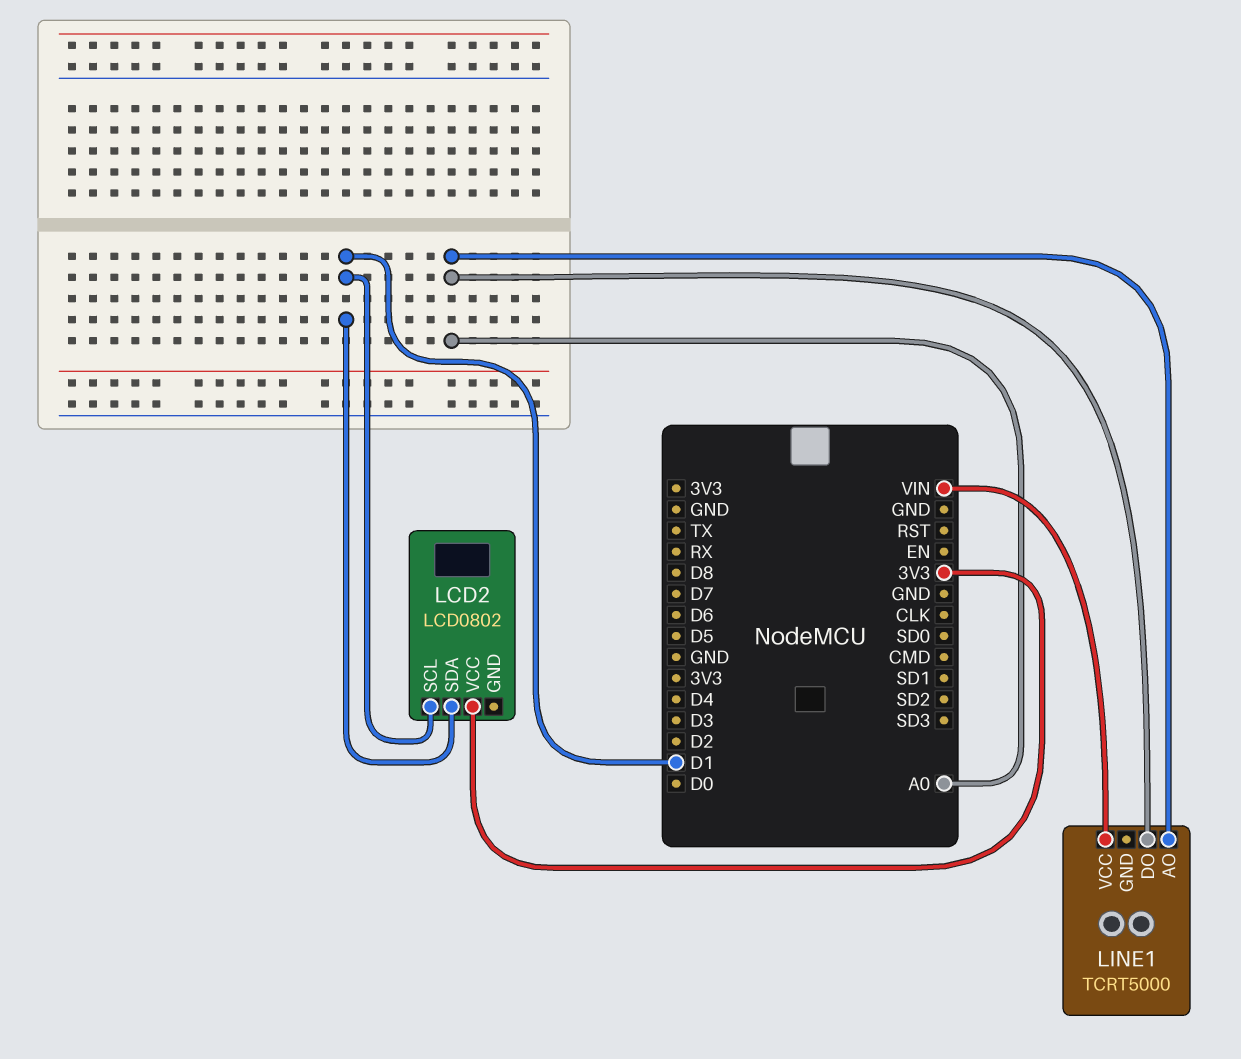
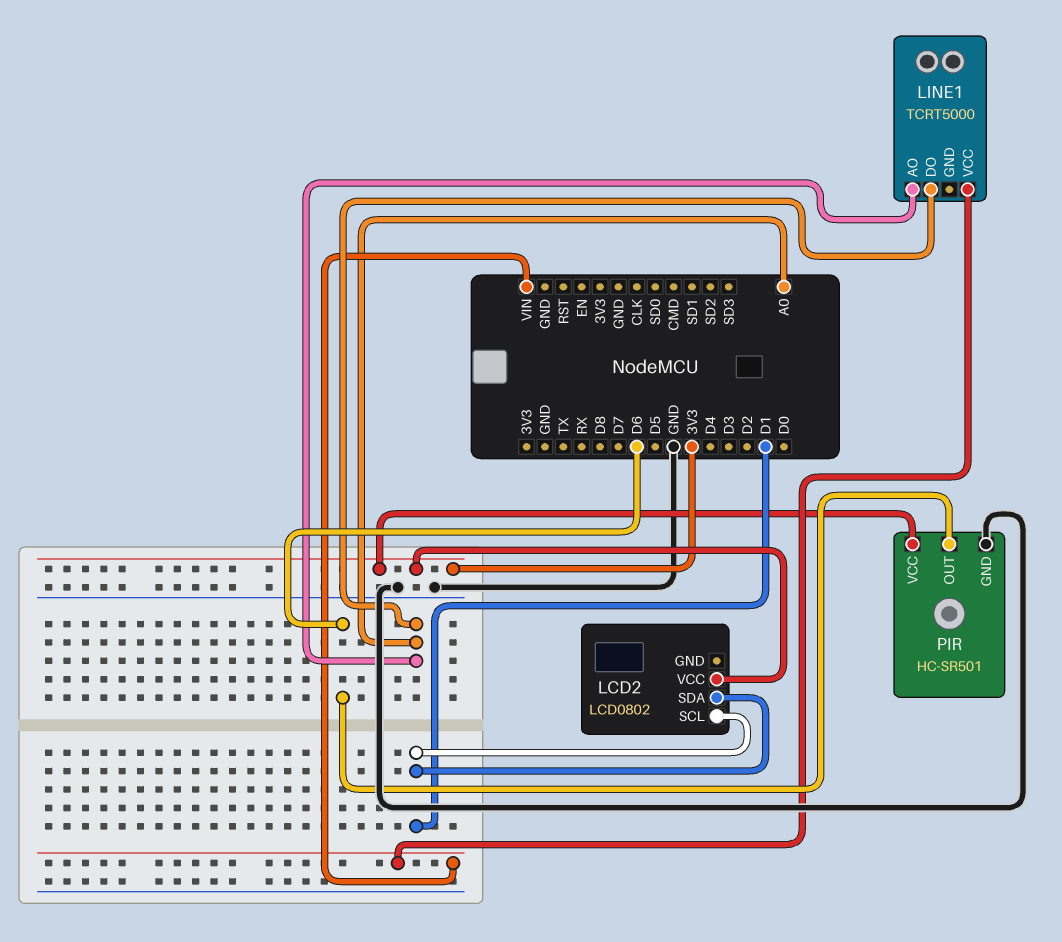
PIR: none -> HC-SR501
PIR pin GND: none -> GND
PIR pin OUT: none -> D6
PIR pin VCC: none -> 3V3

